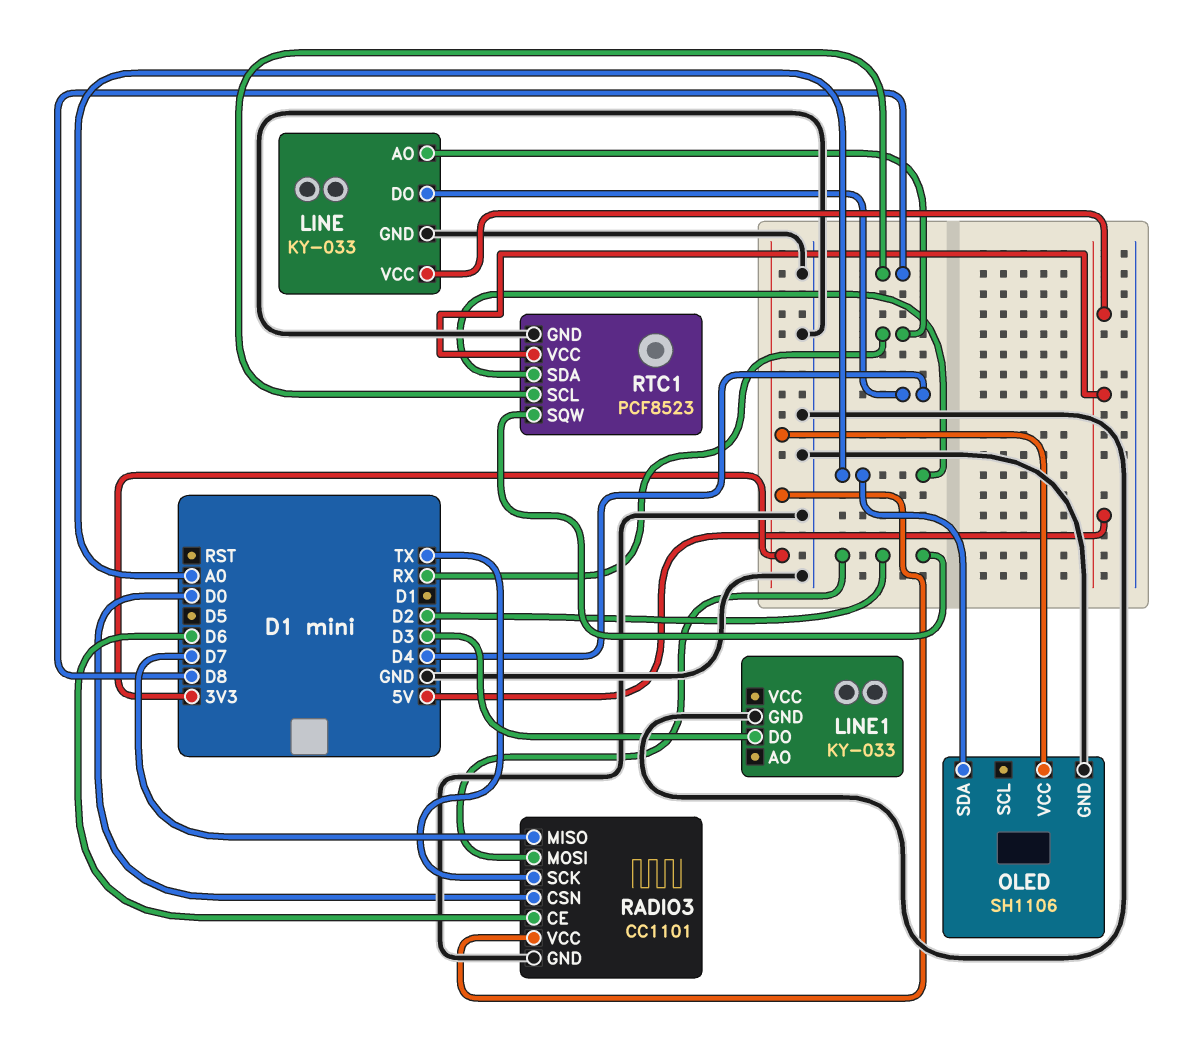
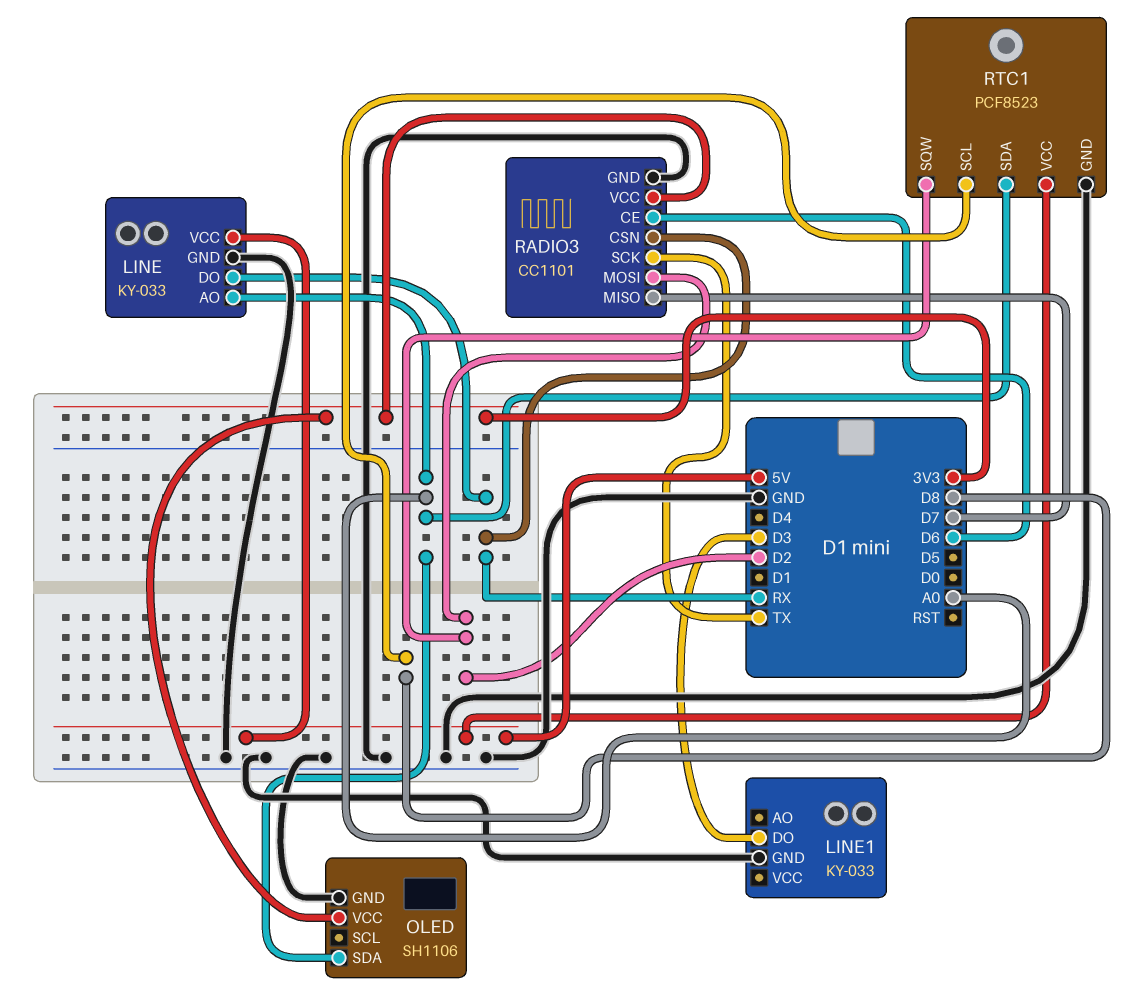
LINE pin AO: RX -> A0
LINE pin DO: D4 -> RX
RADIO3 pin CSN: D0 -> RX

